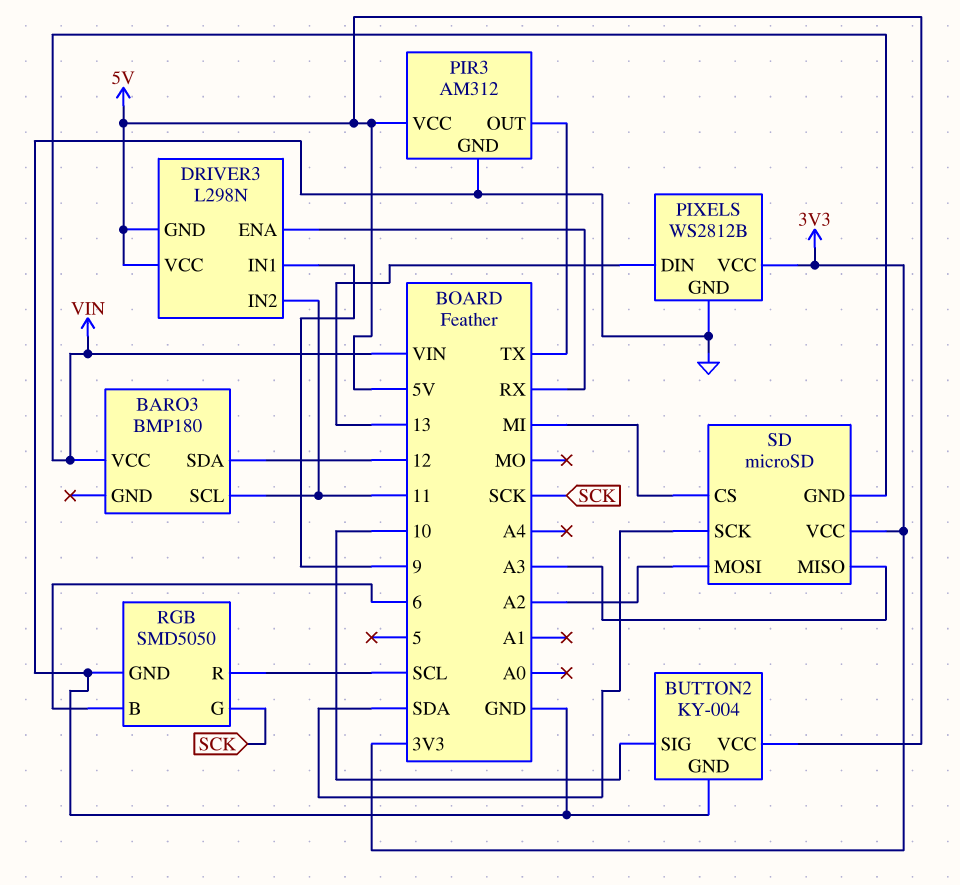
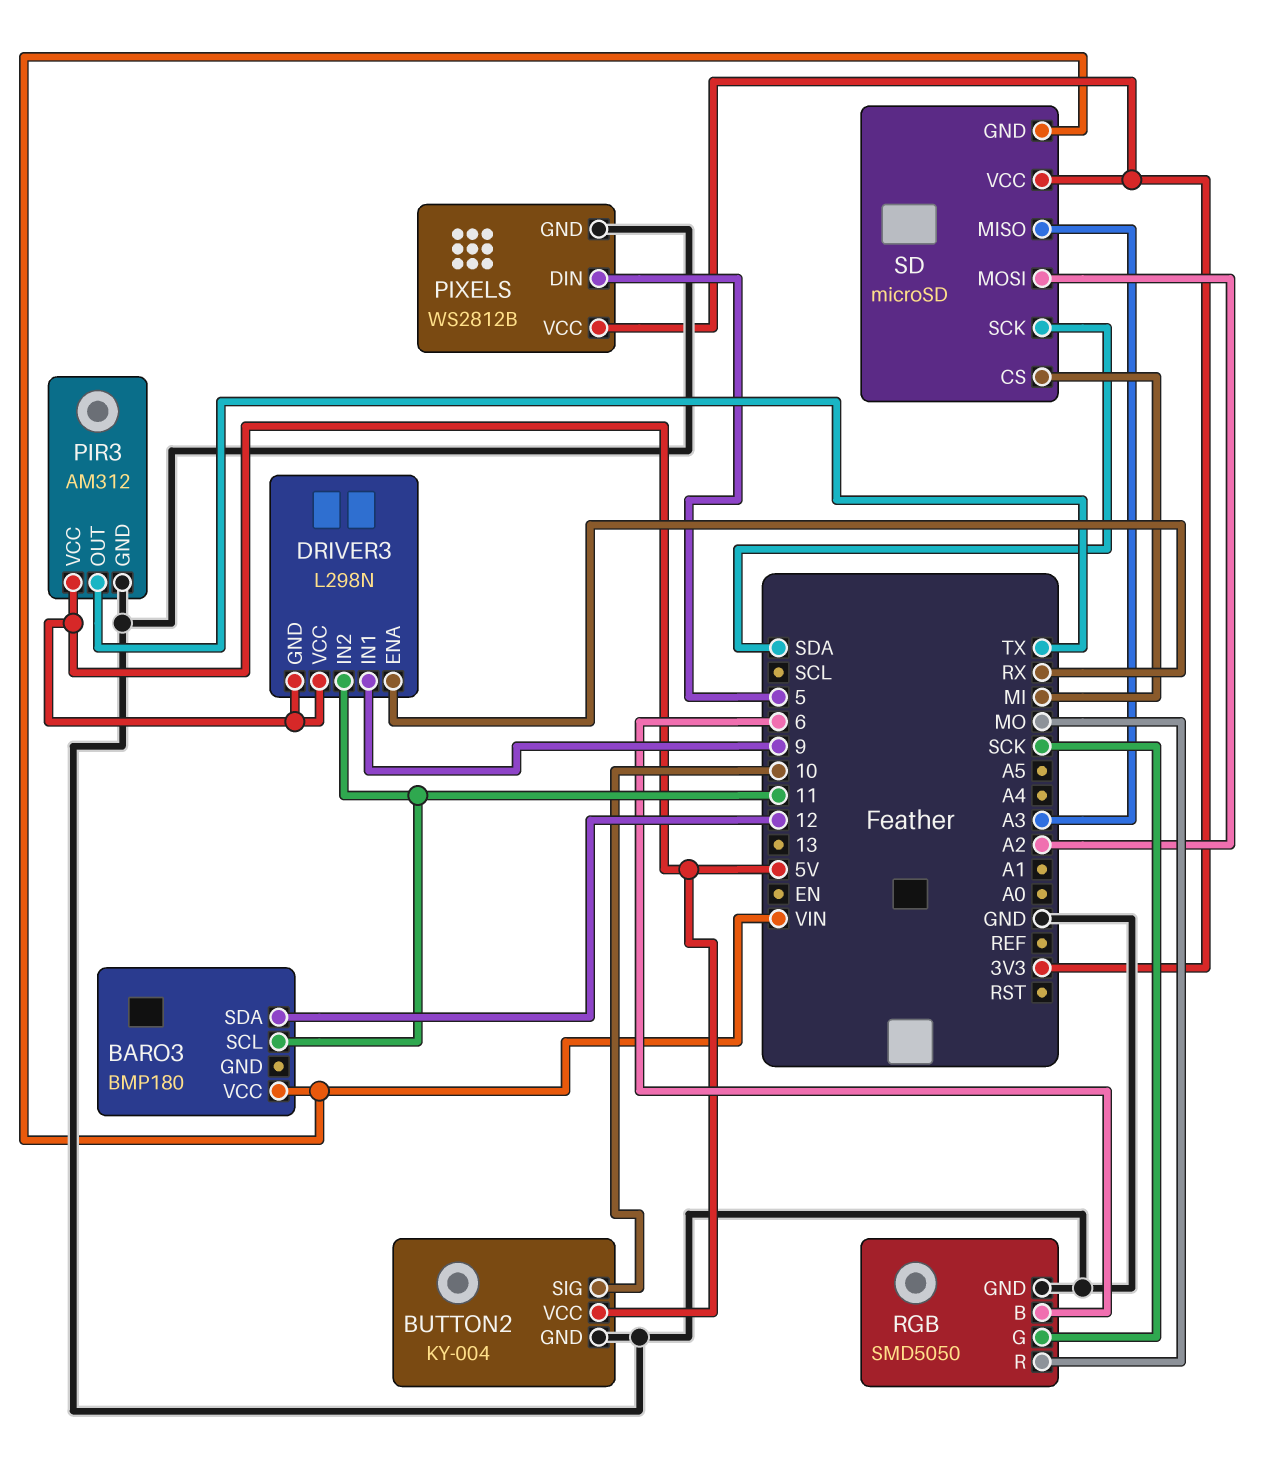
PIXELS pin DIN: 13 -> 5
RGB pin R: SCL -> MO

